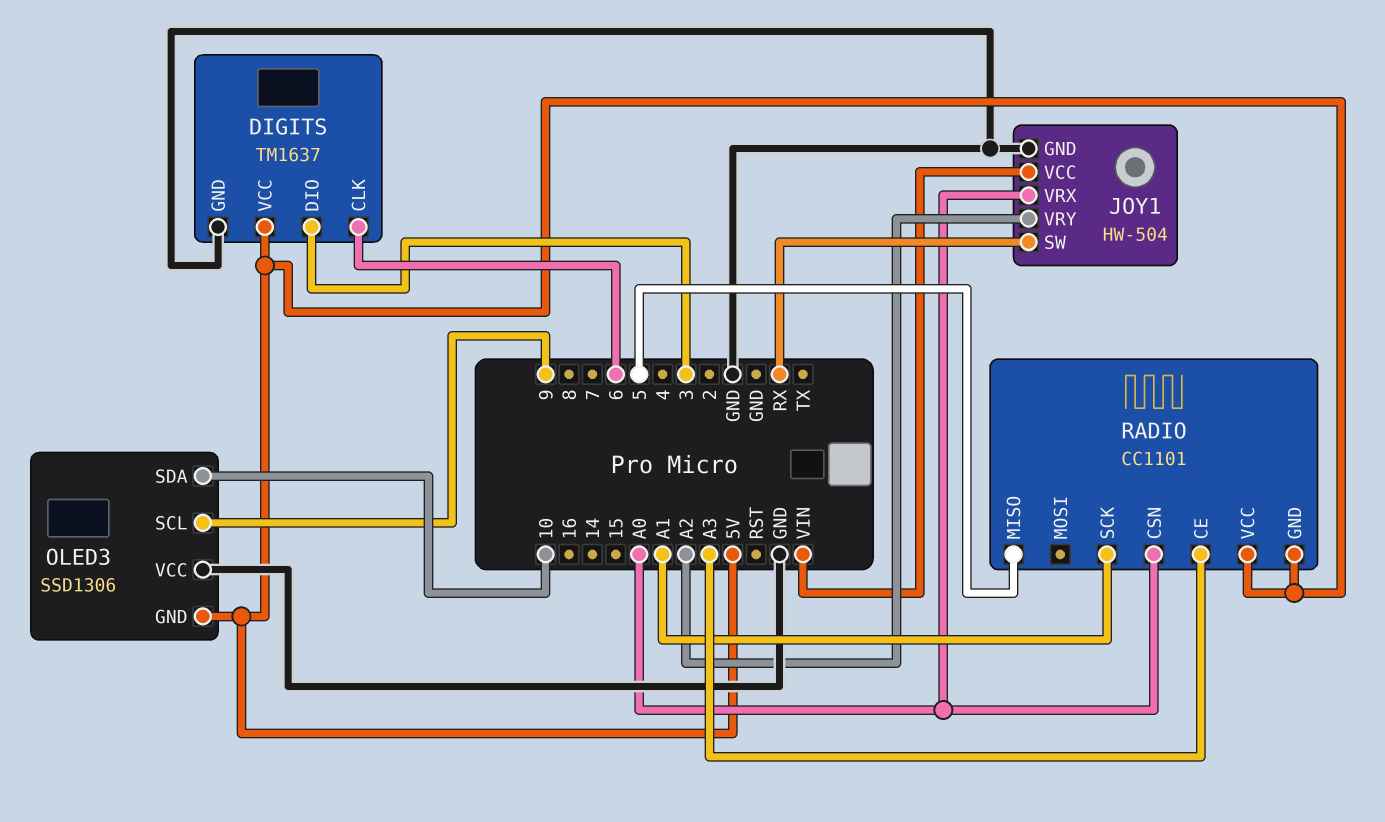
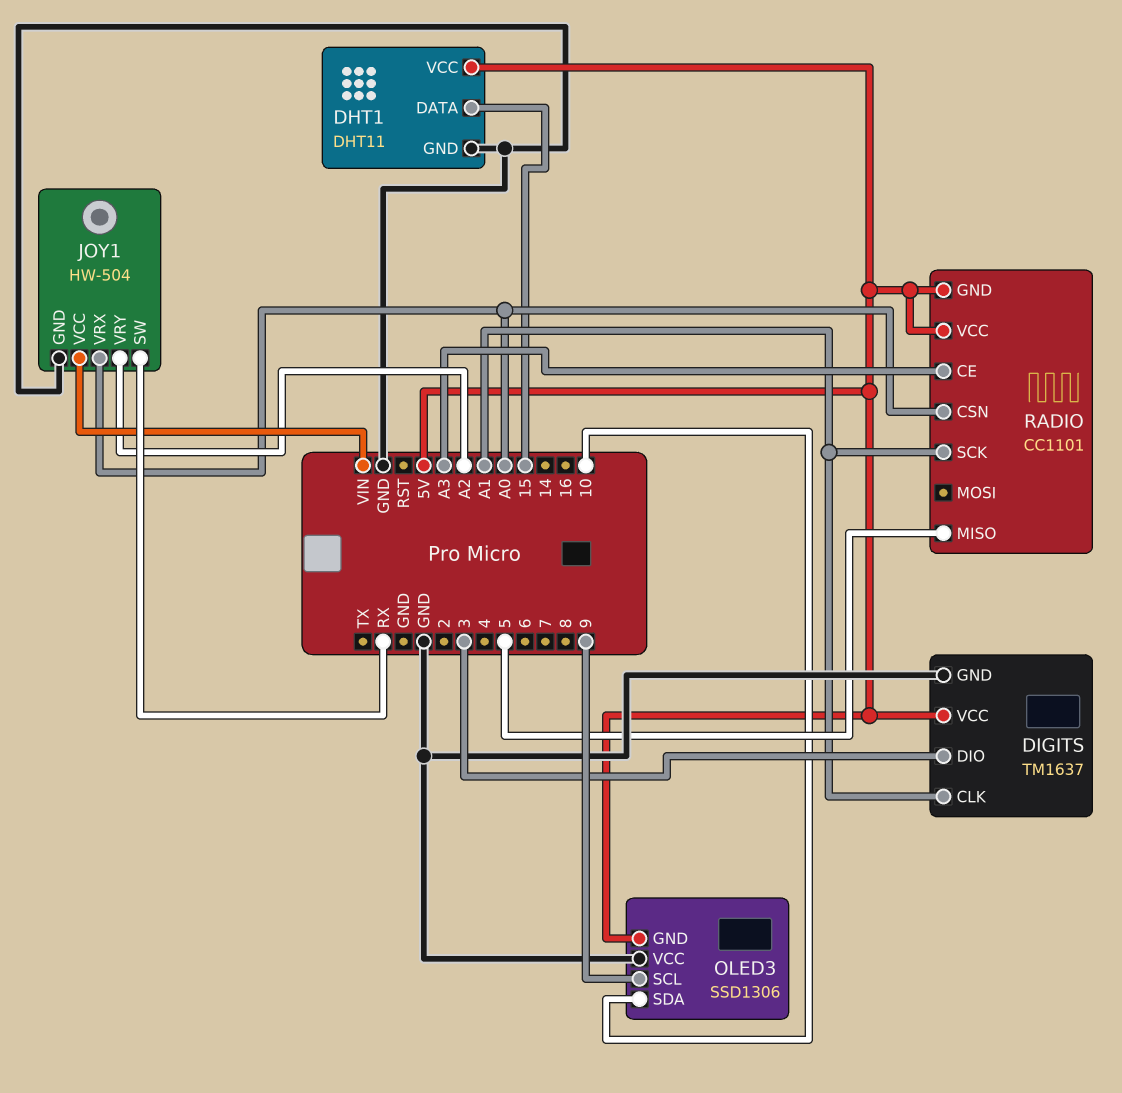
DHT1: none -> DHT11
DHT1 pin DATA: none -> 15
DHT1 pin GND: none -> GND
DHT1 pin VCC: none -> 5V
DIGITS pin CLK: 6 -> A1

